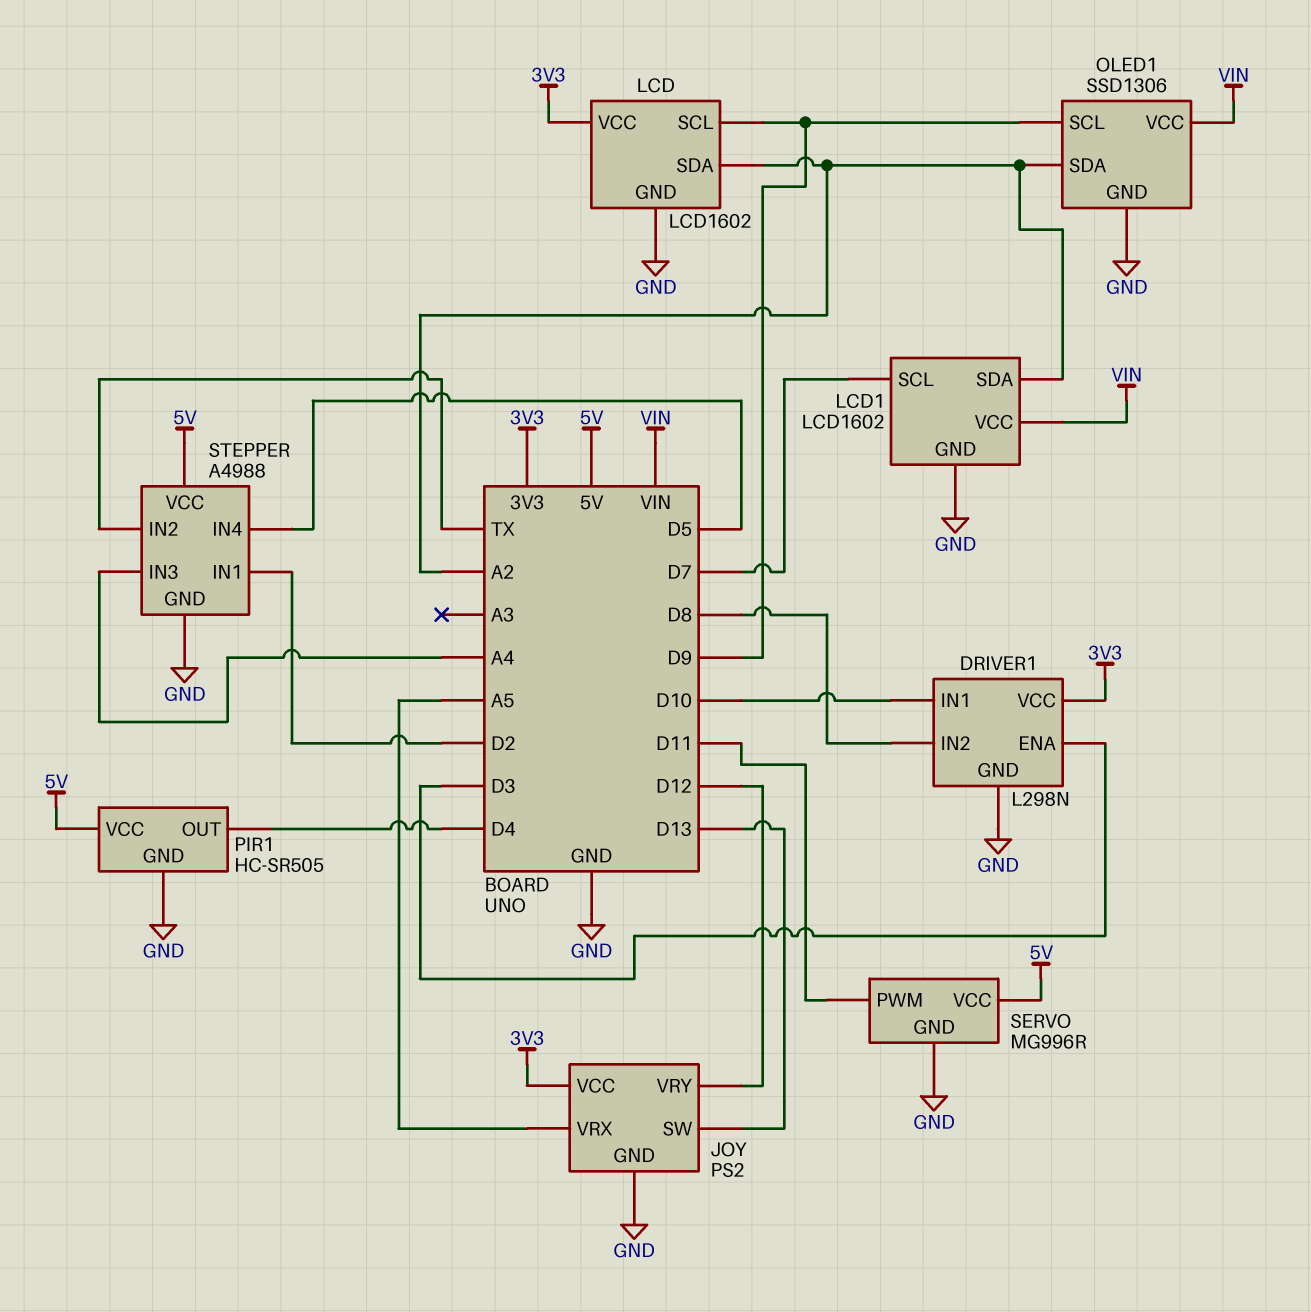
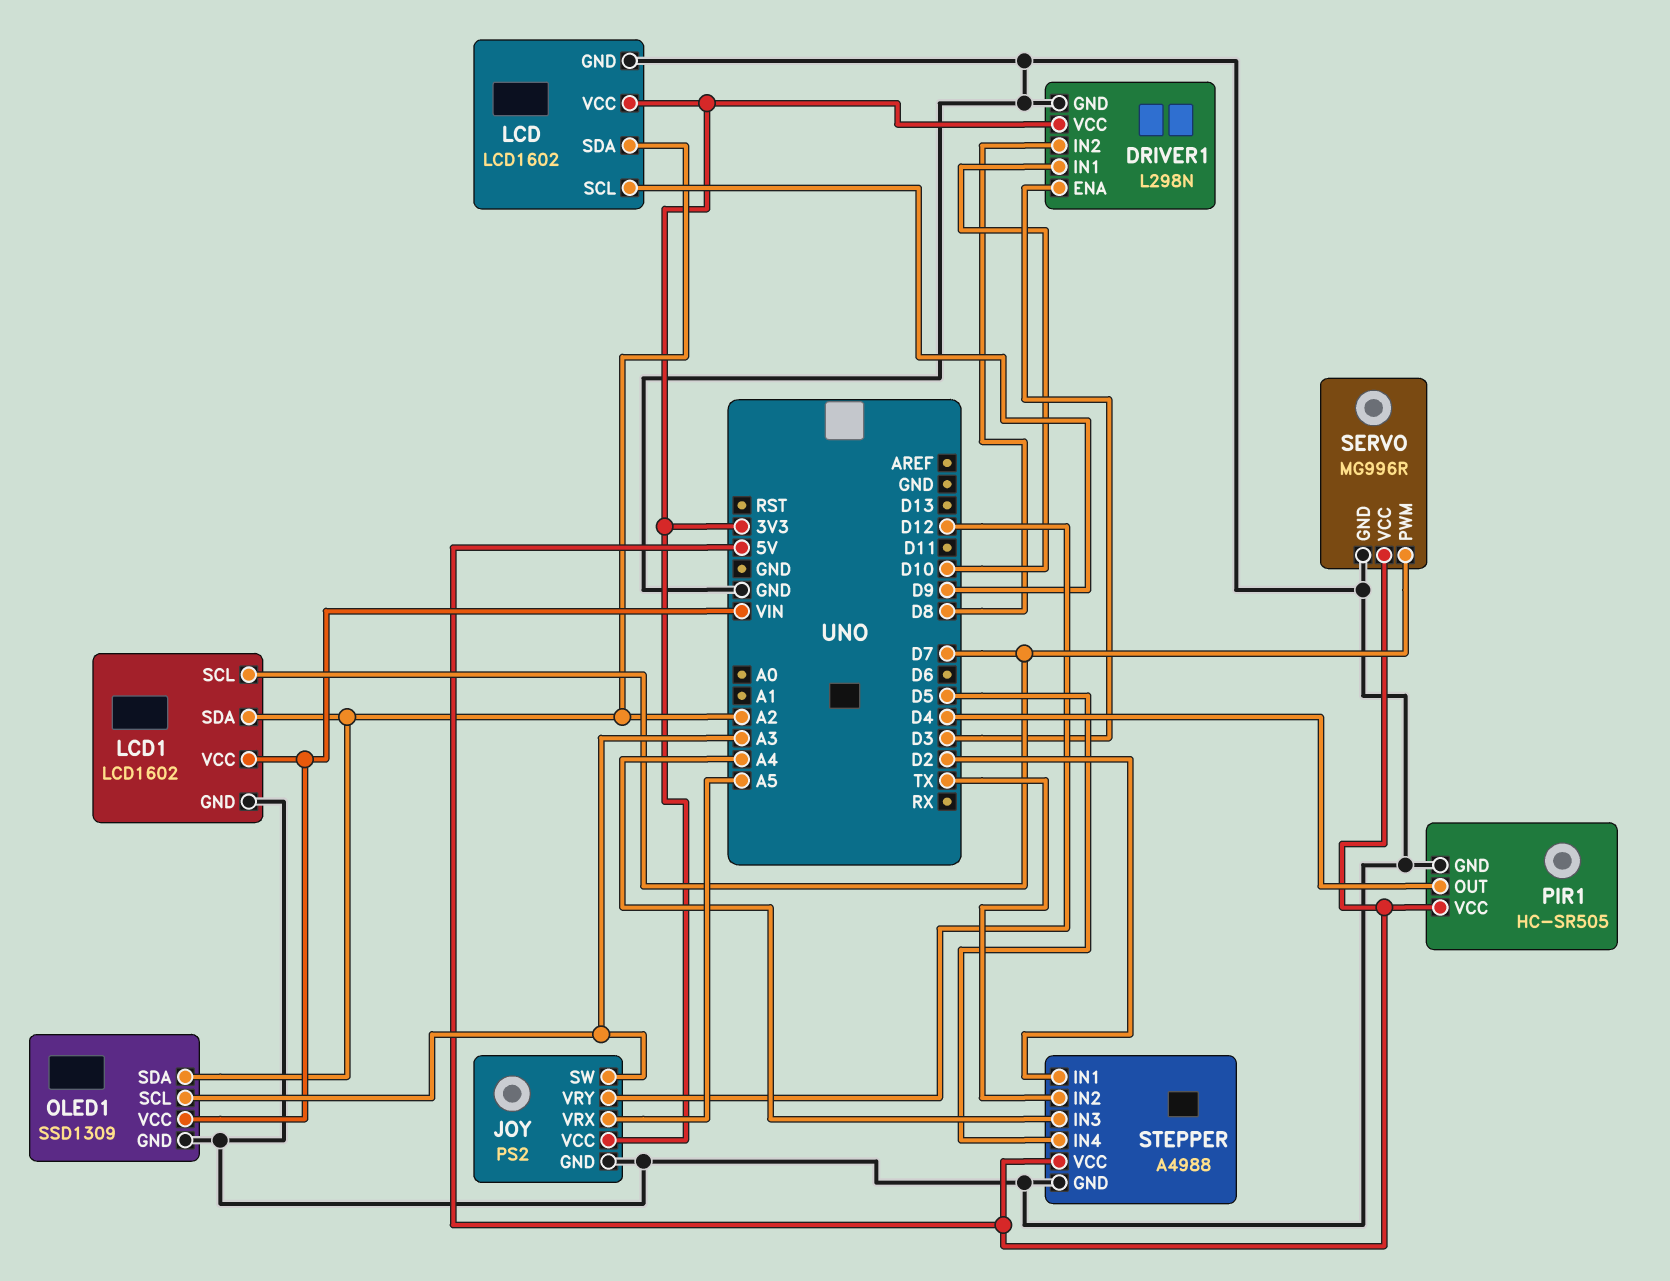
JOY pin SW: D13 -> A3
OLED1: SSD1306 -> SSD1309
OLED1 pin SCL: D9 -> A3
SERVO pin PWM: D11 -> D7

